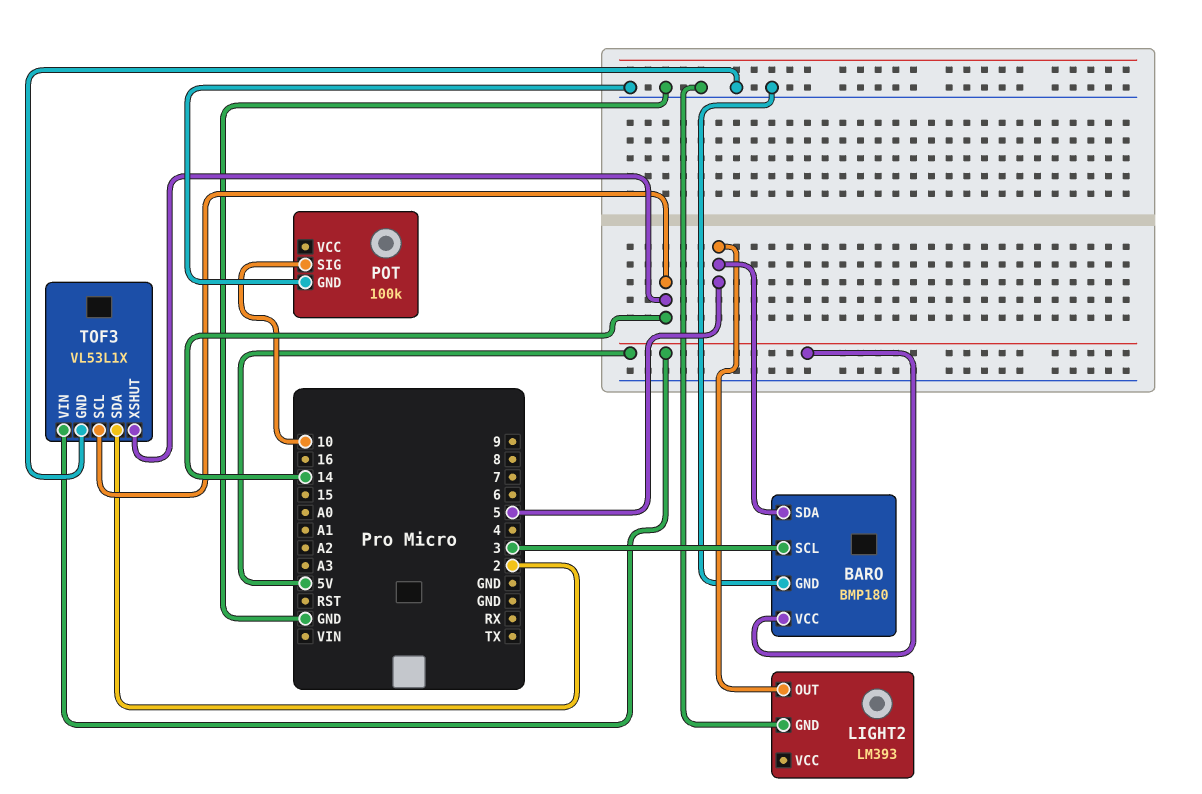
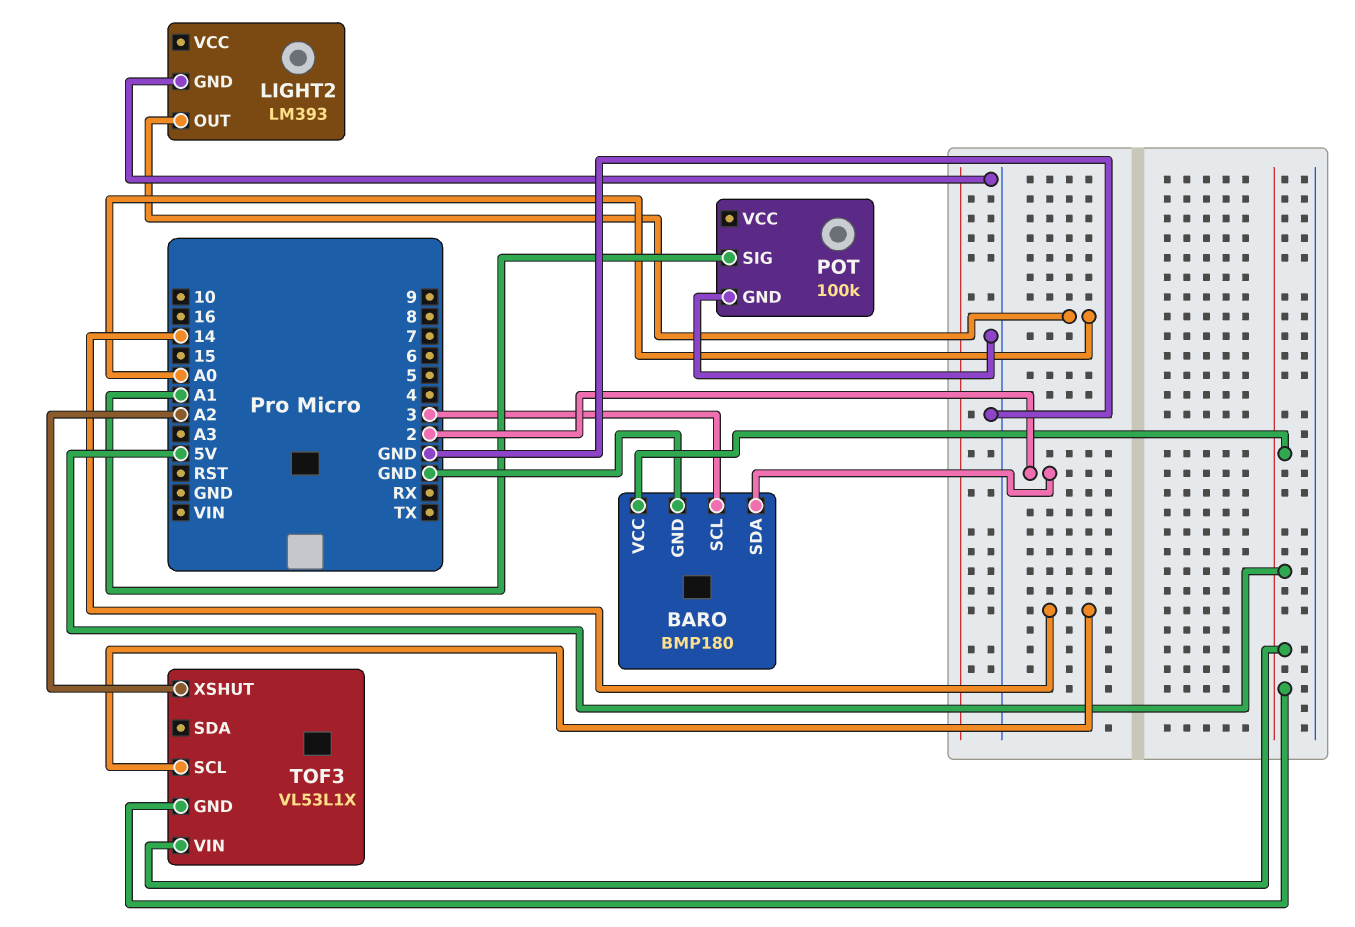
BARO pin SDA: 5 -> 2
LIGHT2 pin OUT: 5 -> A0
POT pin SIG: 10 -> A1
TOF3 pin GND: GND -> 5V
TOF3 pin SDA: 2 -> none
TOF3 pin XSHUT: 14 -> A2

